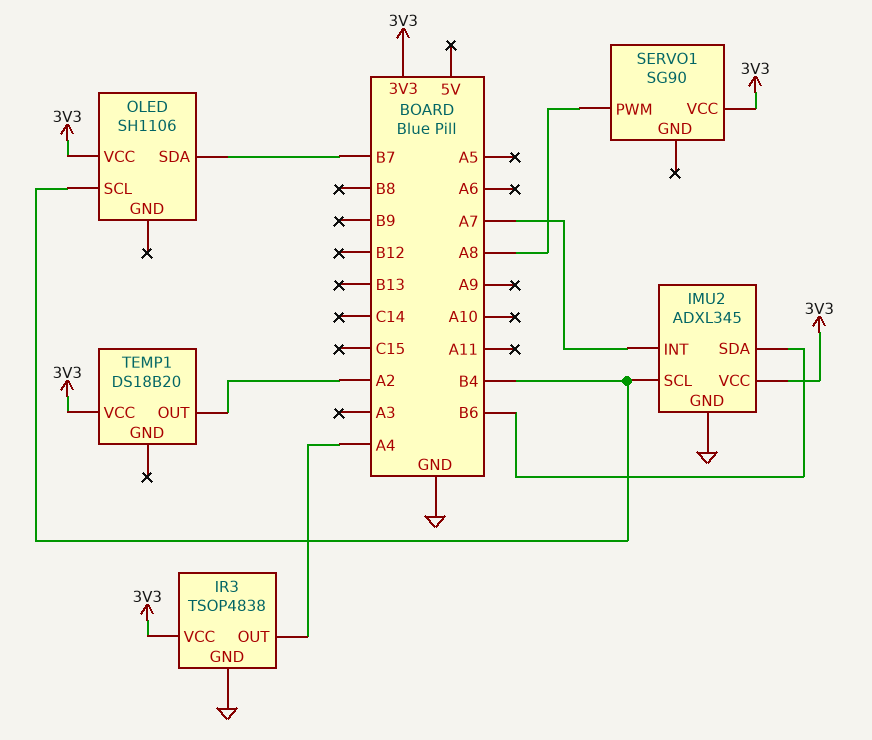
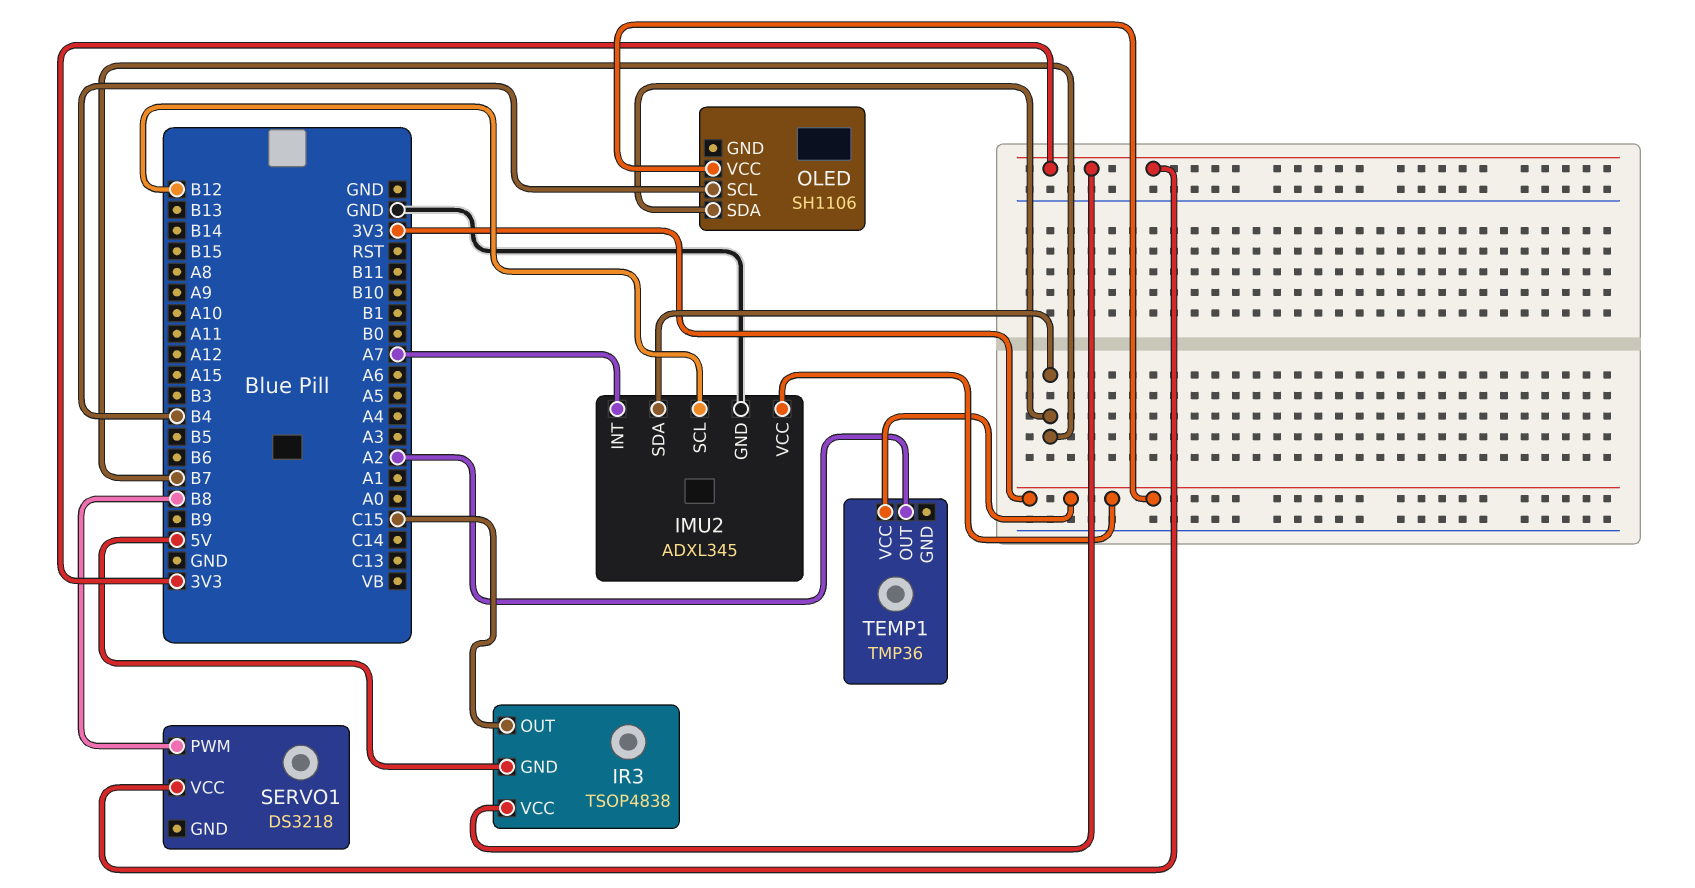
IMU2 pin SCL: B4 -> B12
IMU2 pin SDA: B6 -> B7
IR3 pin GND: GND -> 5V
IR3 pin OUT: A4 -> C15
SERVO1: SG90 -> DS3218
SERVO1 pin PWM: A8 -> B8
TEMP1: DS18B20 -> TMP36

